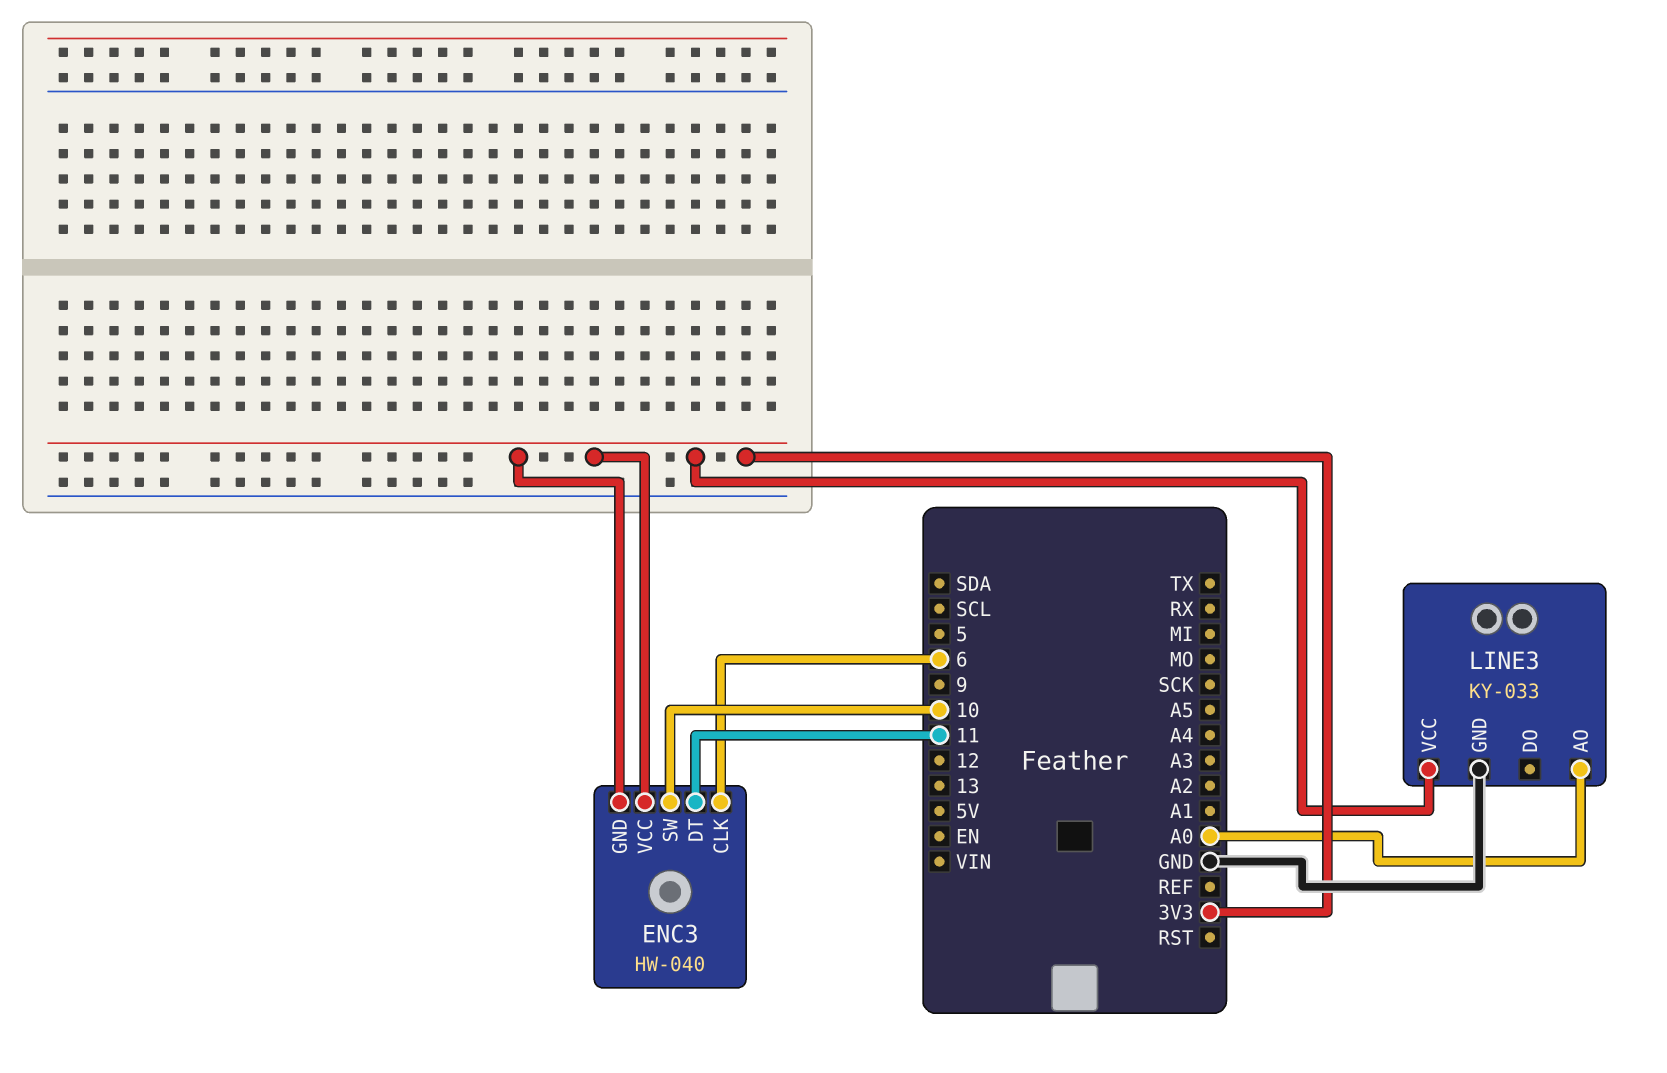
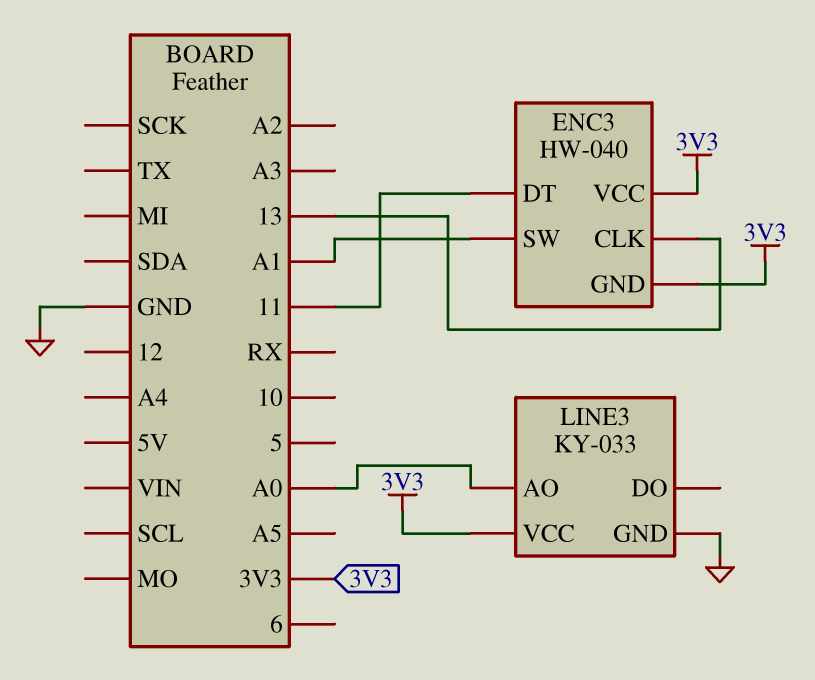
ENC3 pin CLK: 6 -> 13
ENC3 pin SW: 10 -> A1

